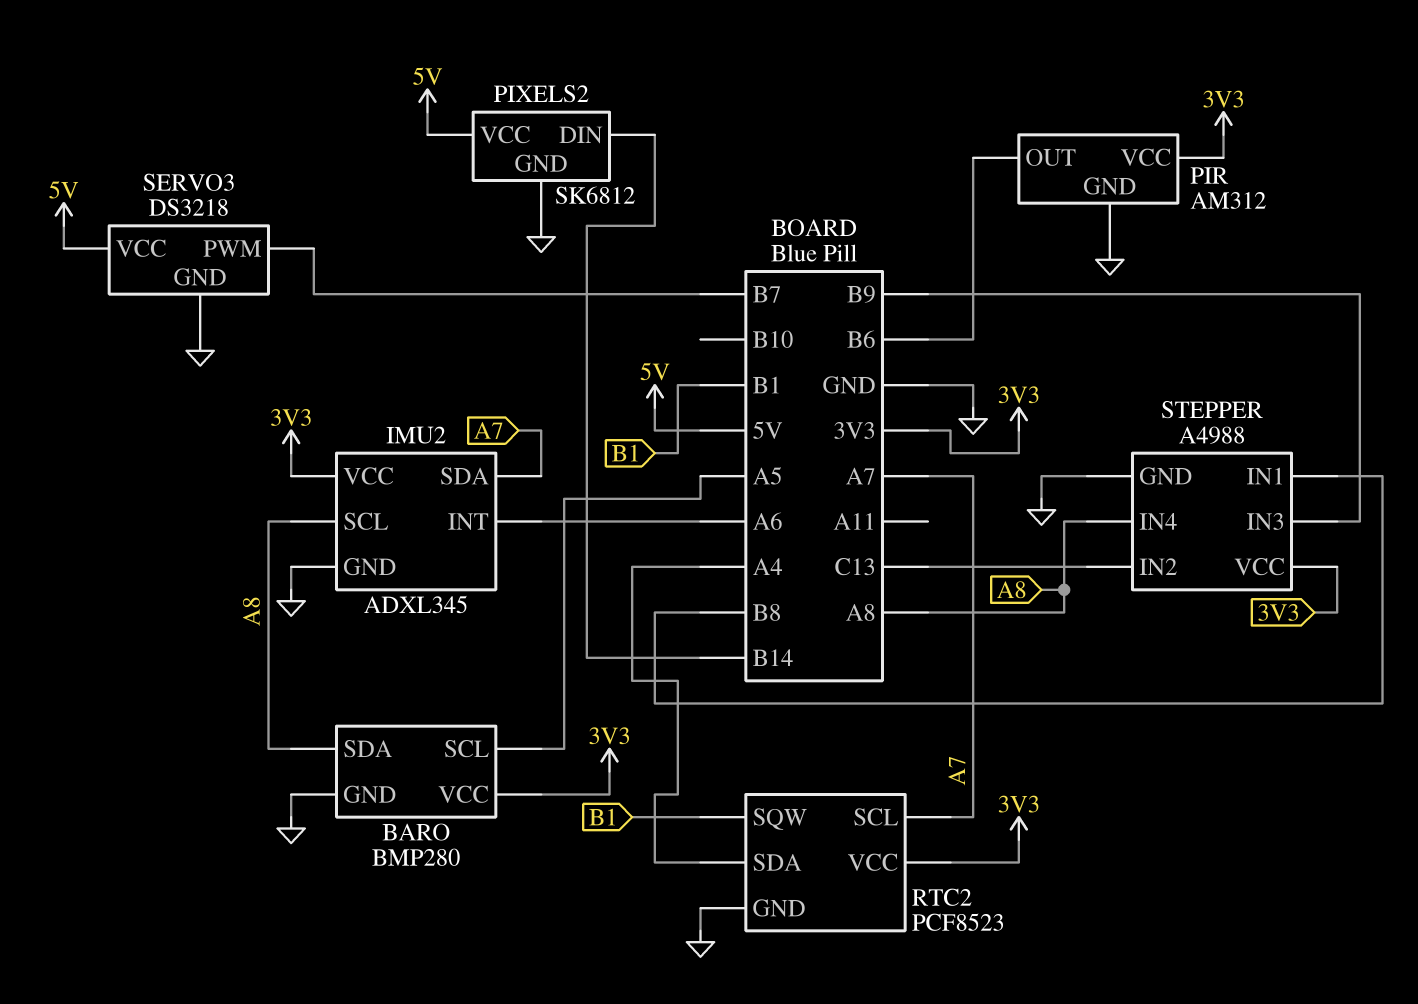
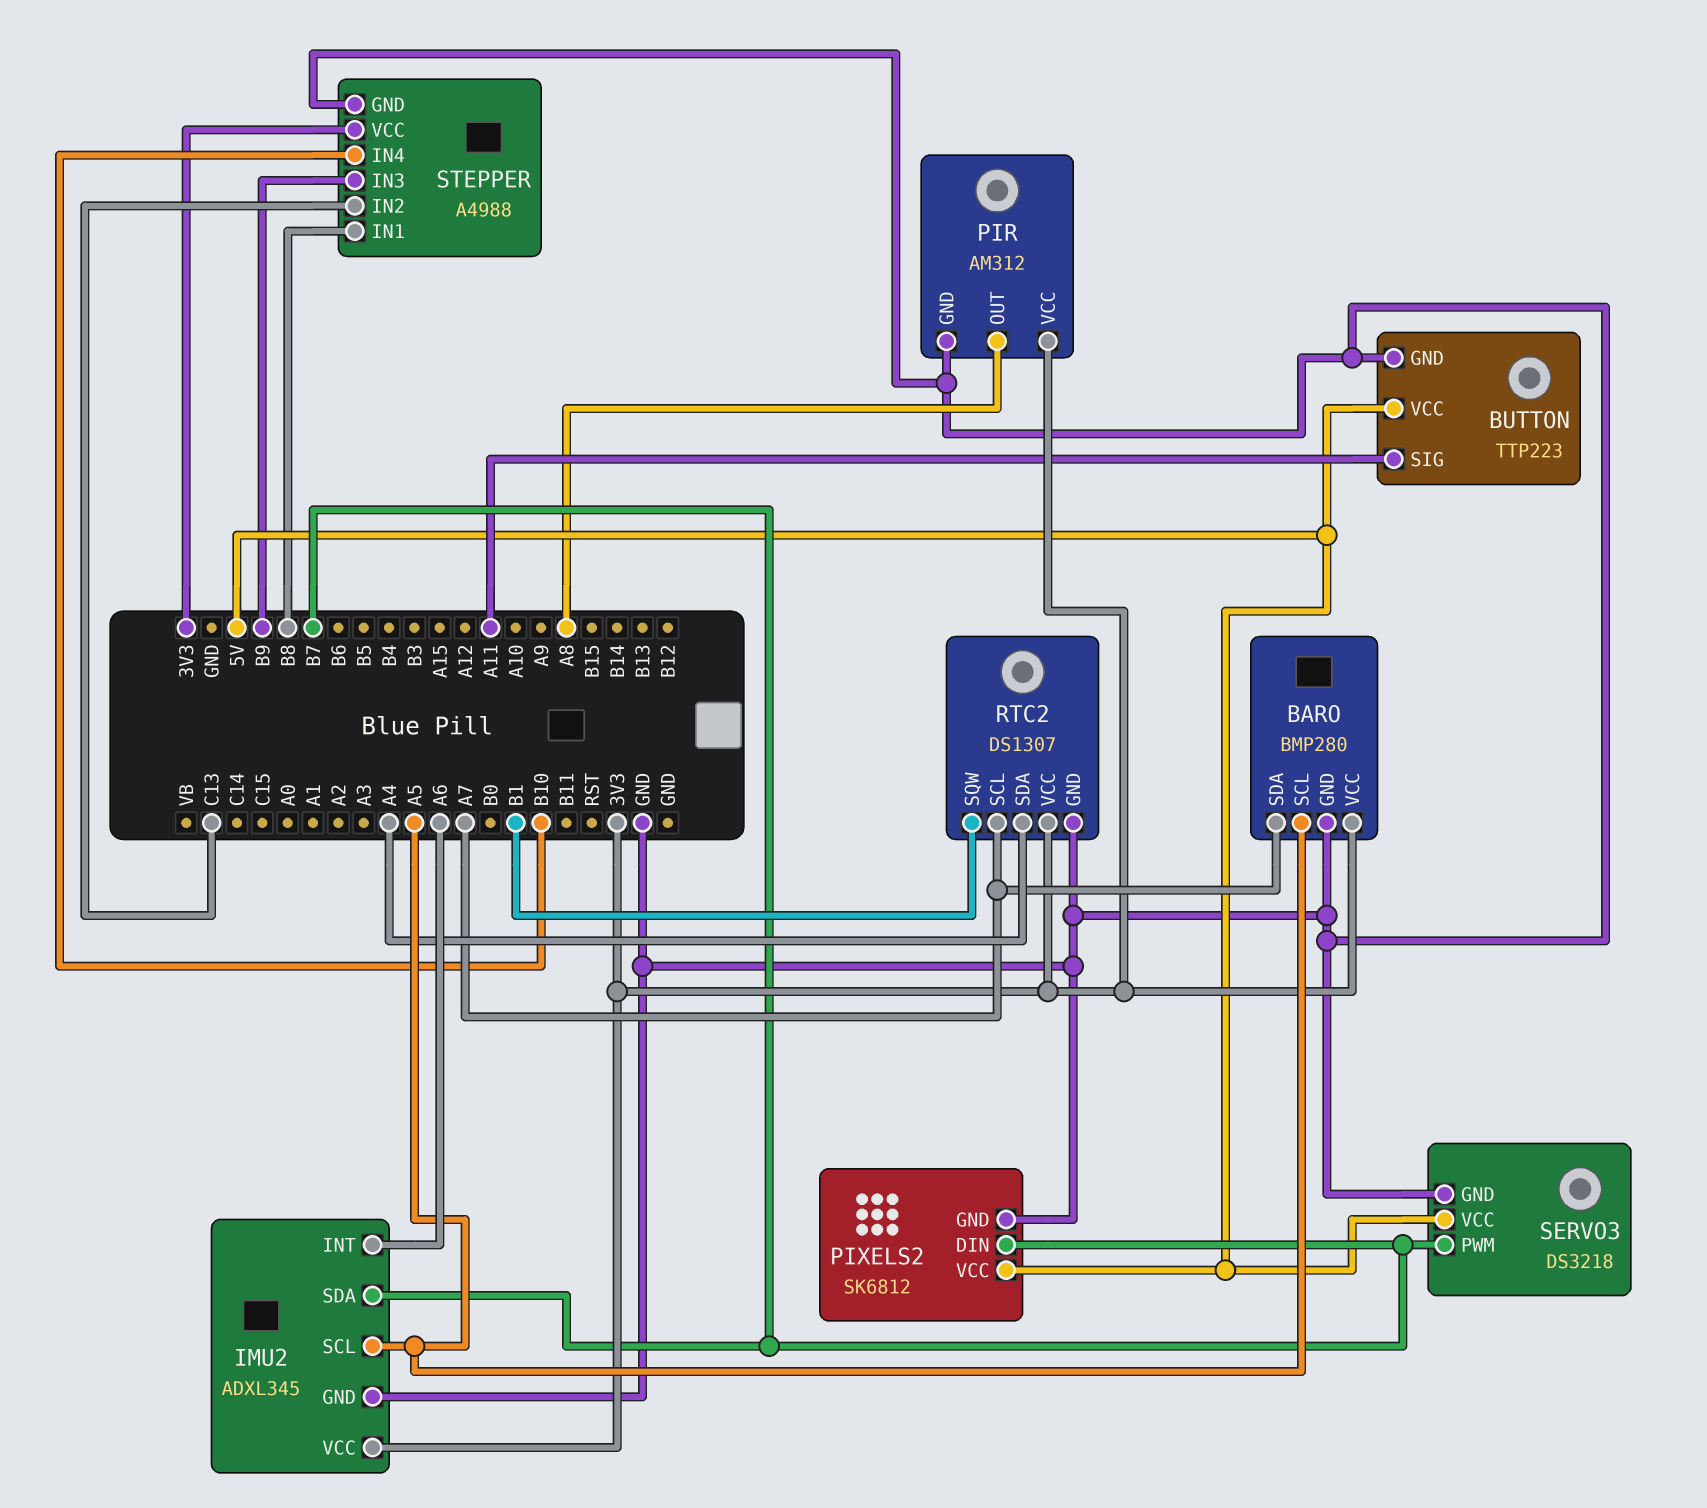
BARO pin SDA: A8 -> A7
BUTTON: none -> TTP223
BUTTON pin GND: none -> GND
BUTTON pin SIG: none -> A11
BUTTON pin VCC: none -> 5V
IMU2 pin SCL: A8 -> A5
IMU2 pin SDA: A7 -> B7
PIR pin OUT: B6 -> A8
PIXELS2 pin DIN: B14 -> B7
RTC2: PCF8523 -> DS1307
STEPPER pin IN4: A8 -> B10

